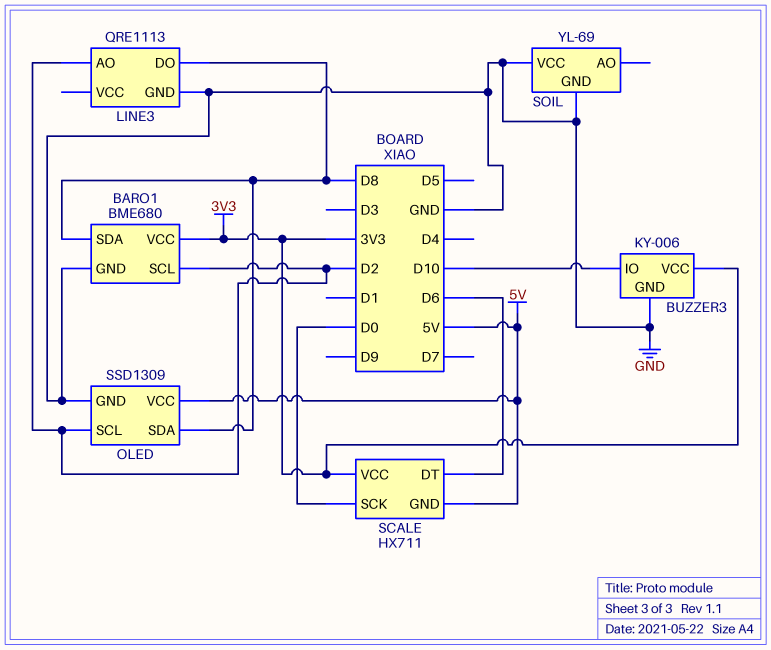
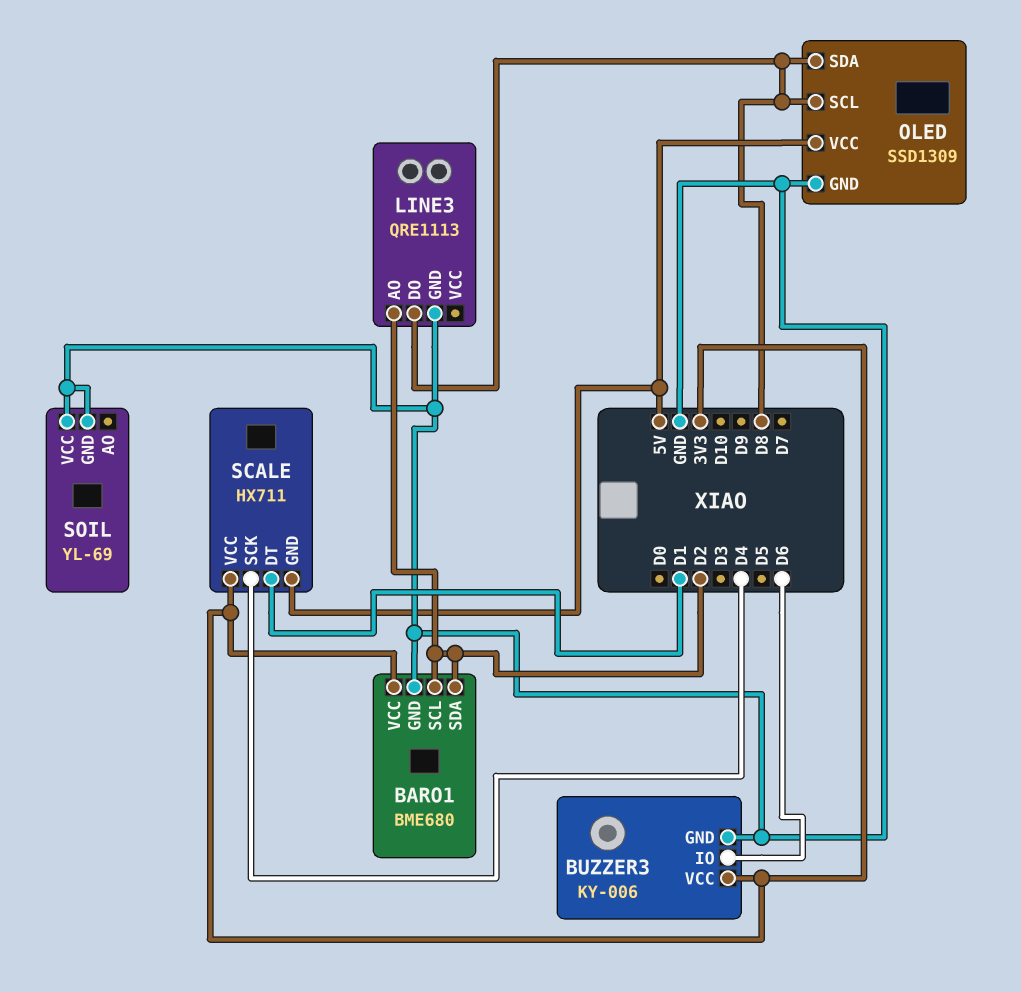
BARO1 pin SDA: D8 -> D2
BUZZER3 pin IO: D10 -> D6
OLED pin SCL: D2 -> D8
SCALE pin DT: D6 -> D1
SCALE pin SCK: D0 -> D4

